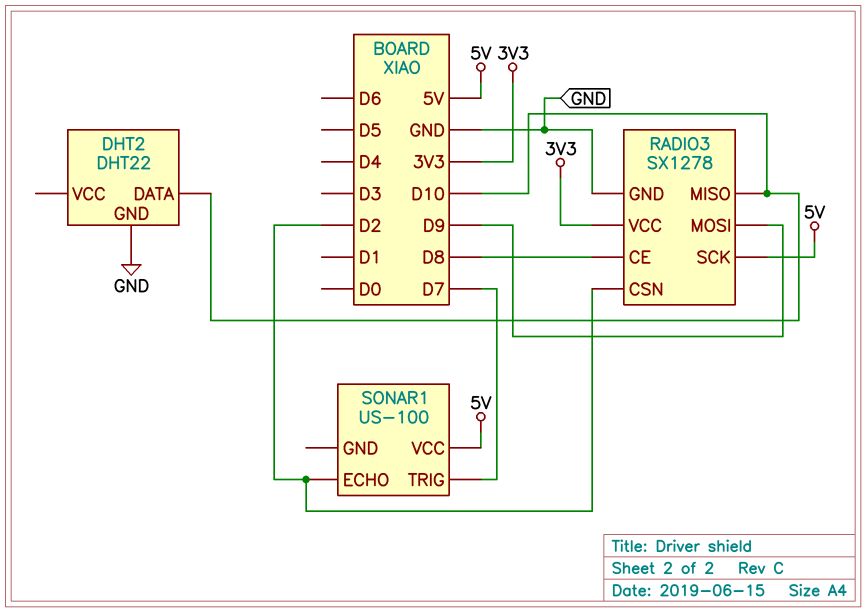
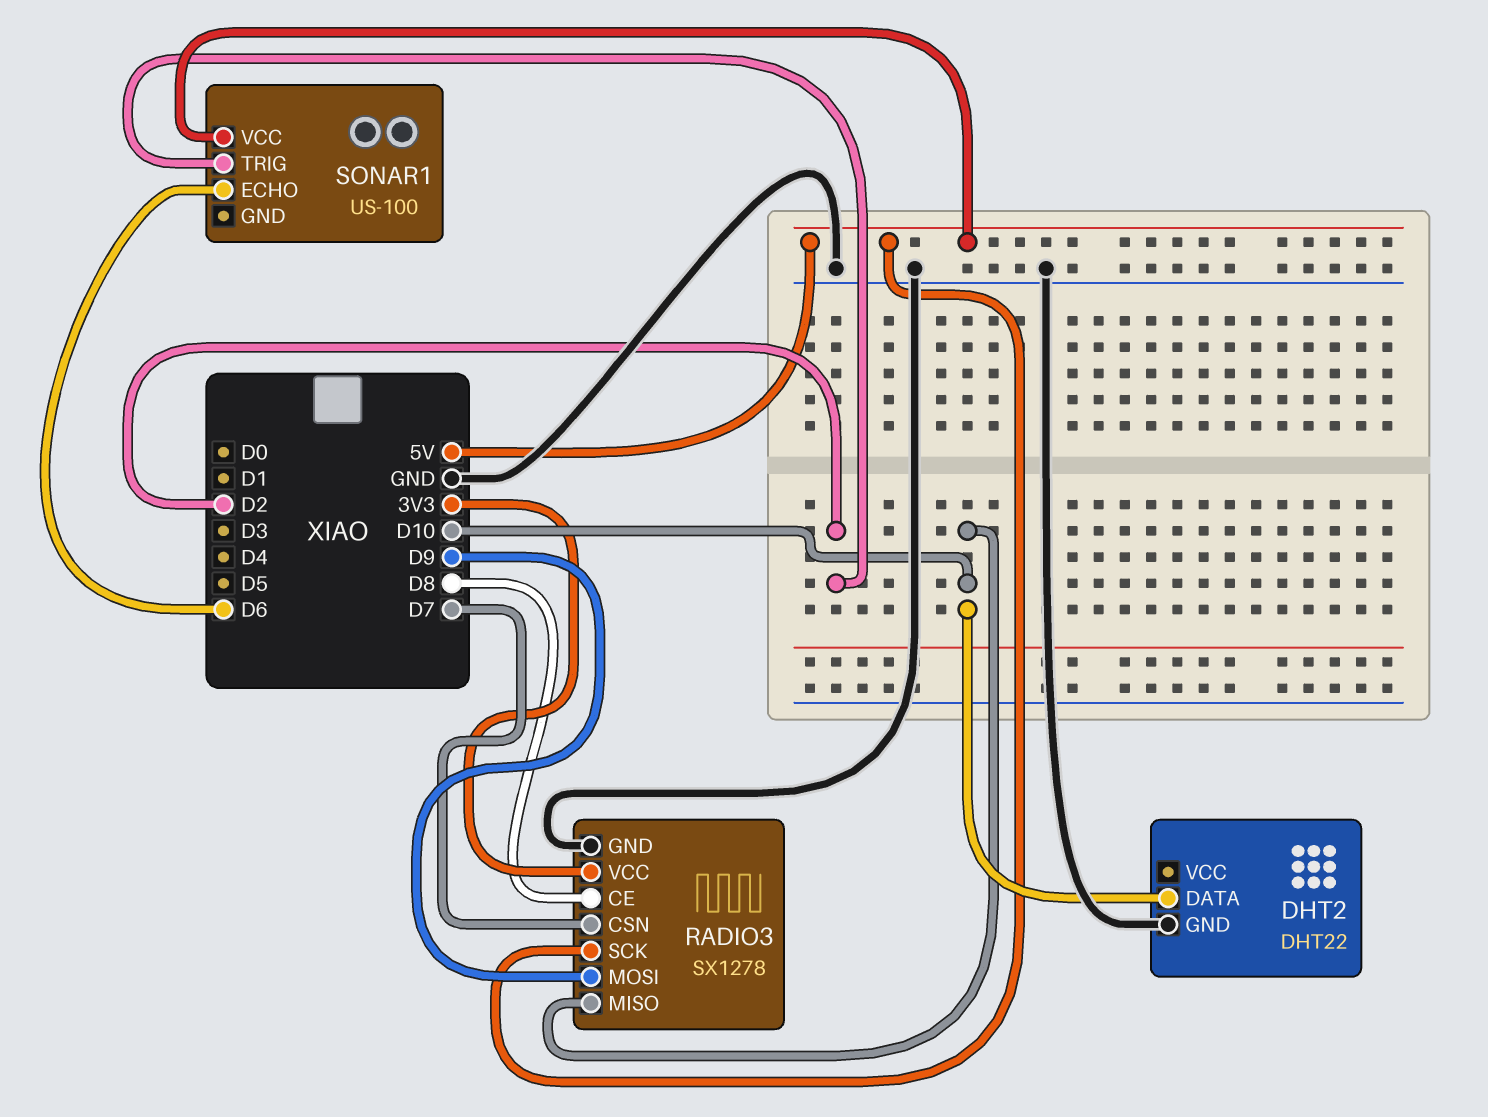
RADIO3 pin CSN: D2 -> D7
SONAR1 pin ECHO: D2 -> D6
SONAR1 pin TRIG: D7 -> D2

